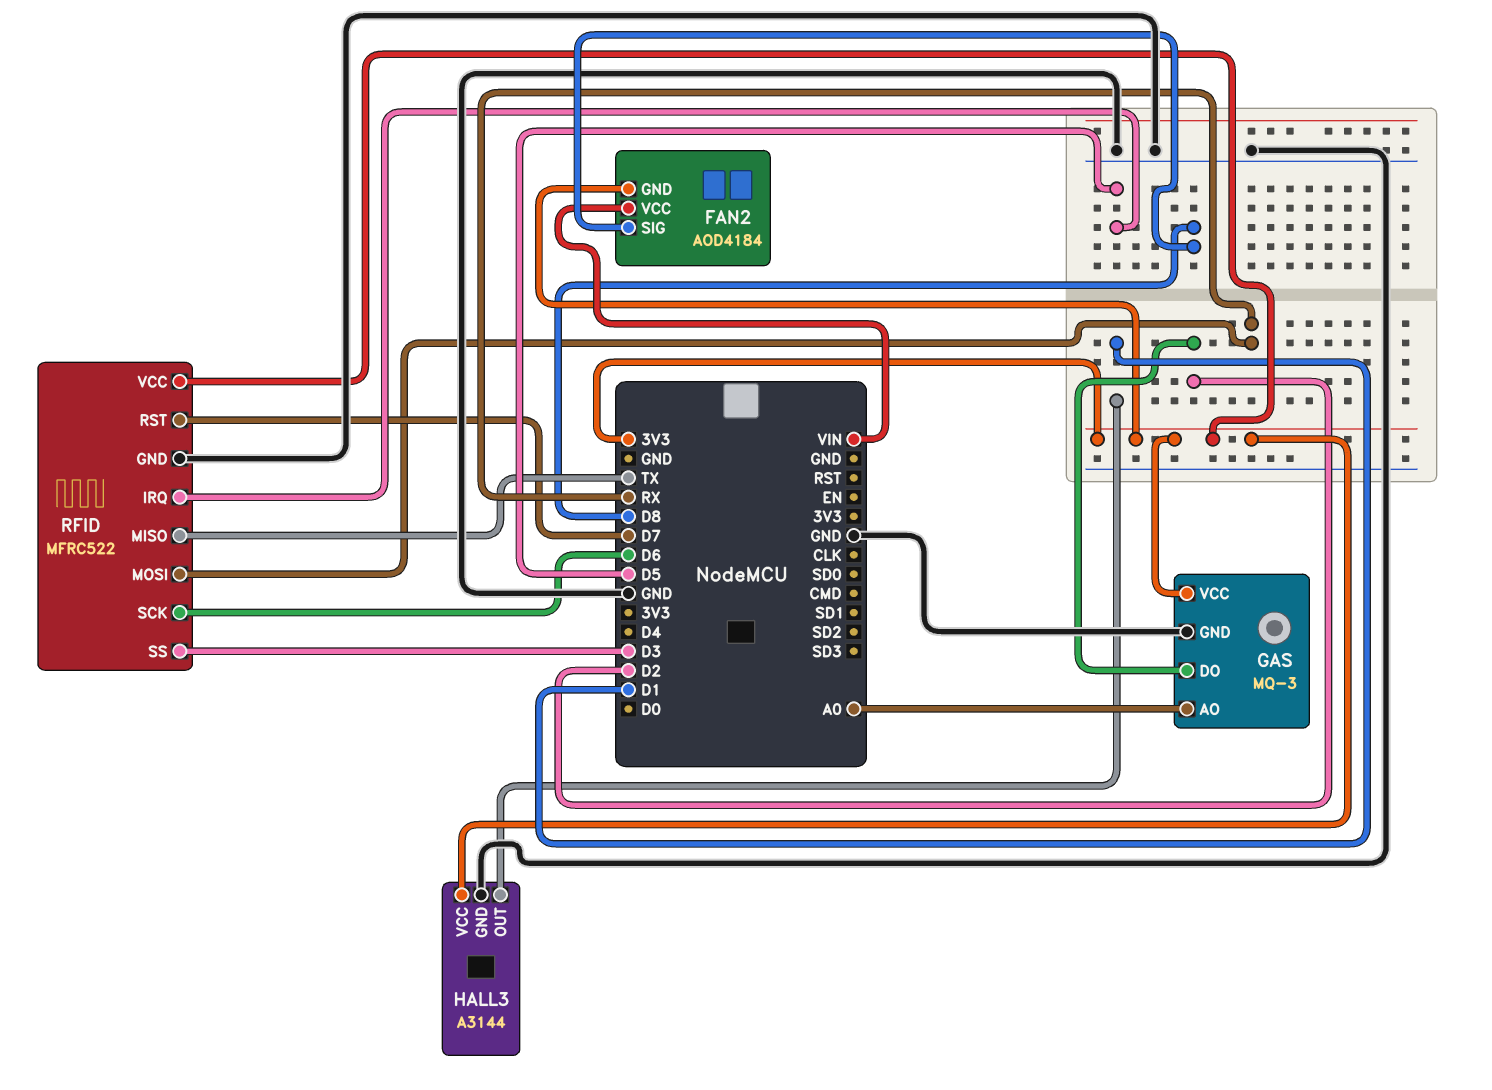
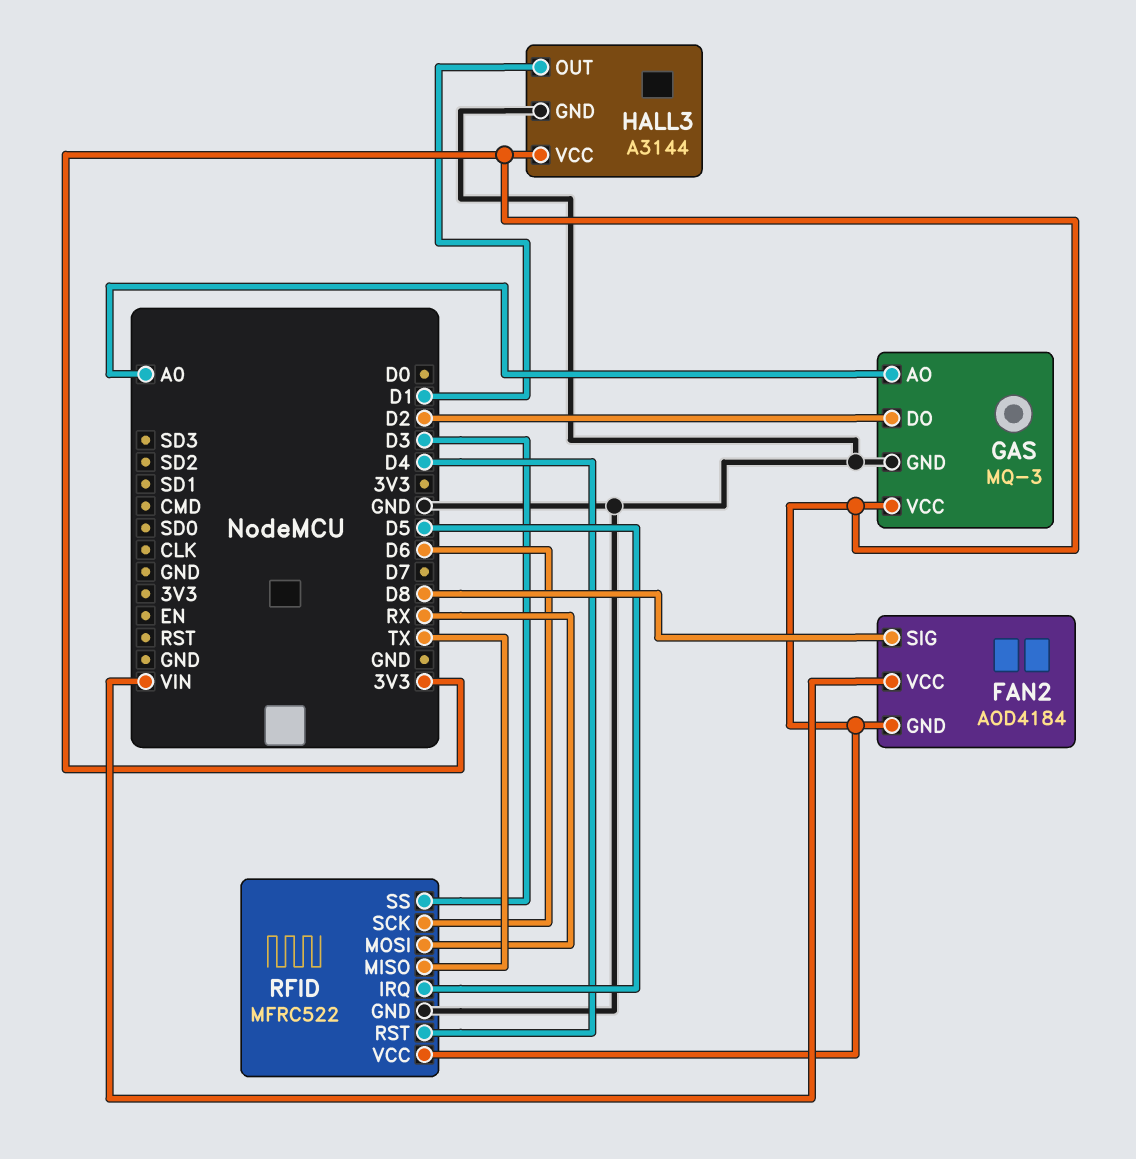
RFID pin RST: D7 -> D4

